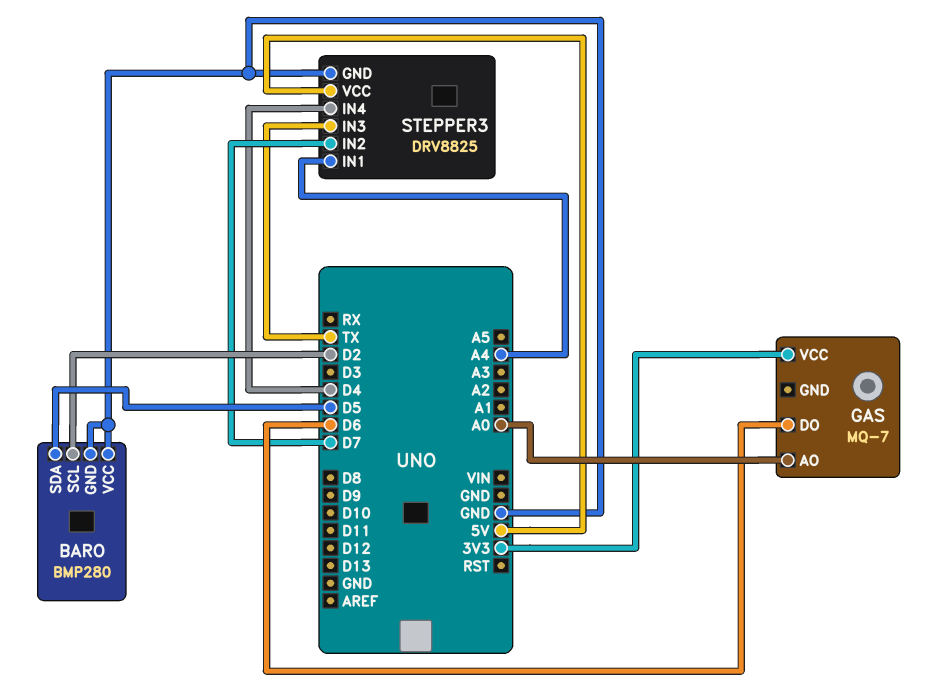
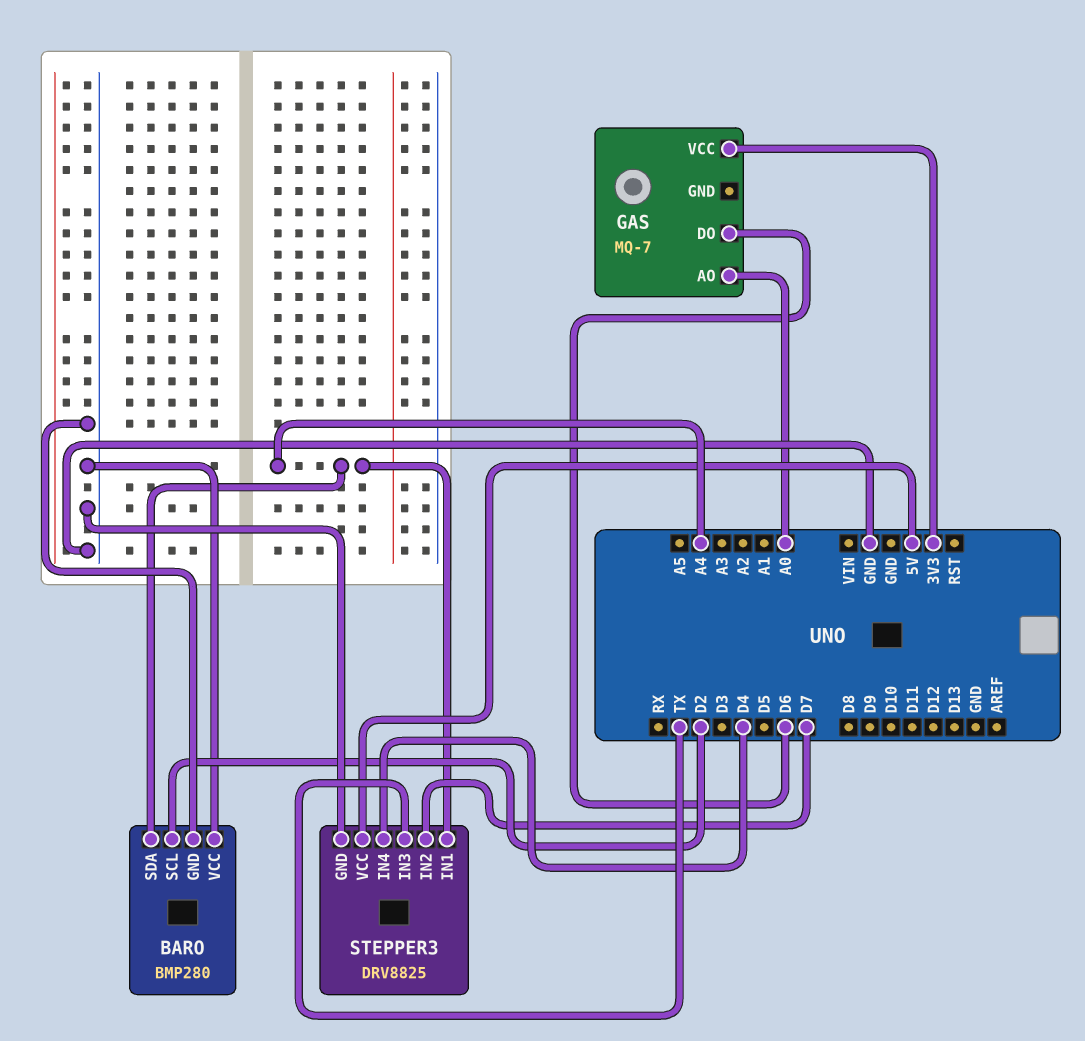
BARO pin SDA: D5 -> A4

